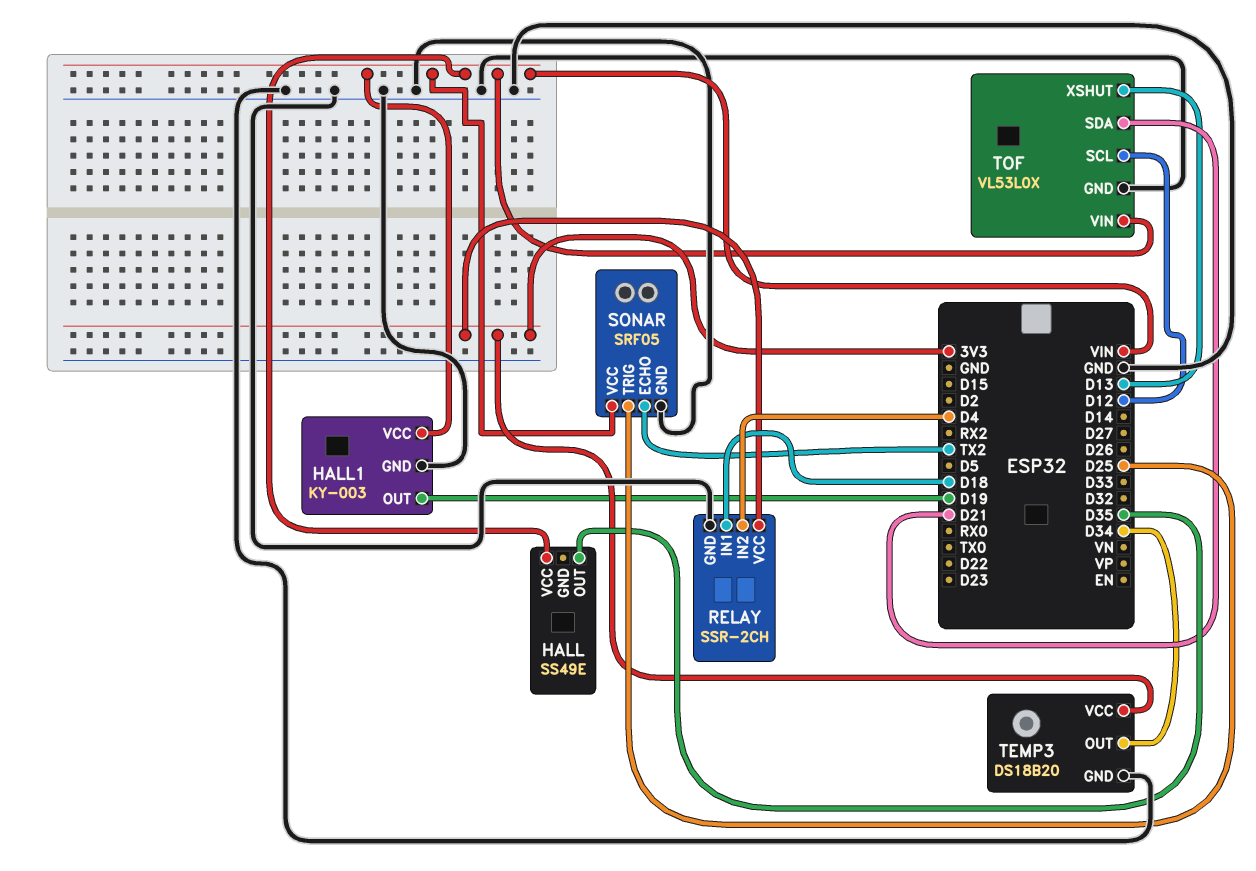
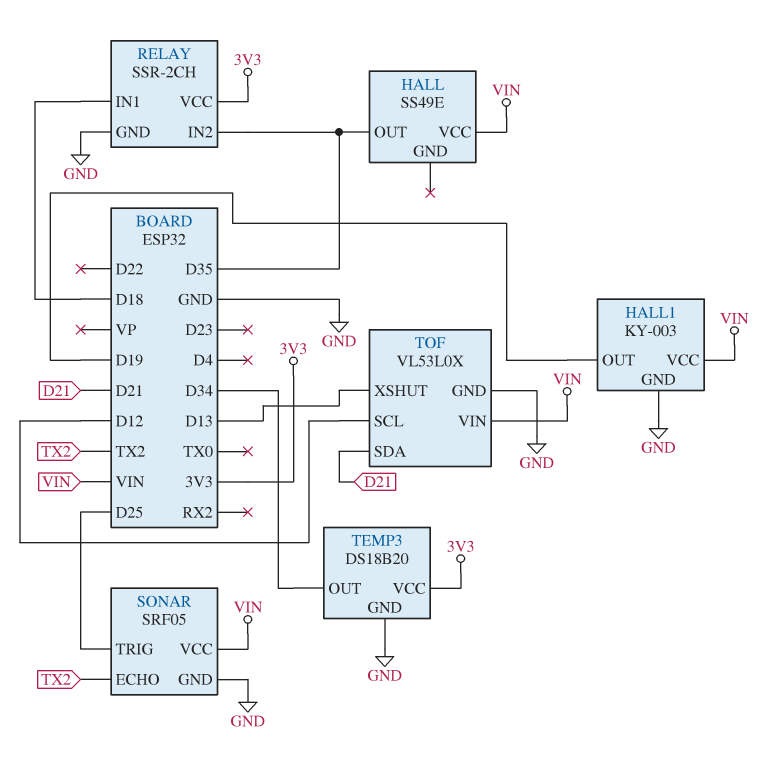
RELAY pin IN2: D4 -> D35

